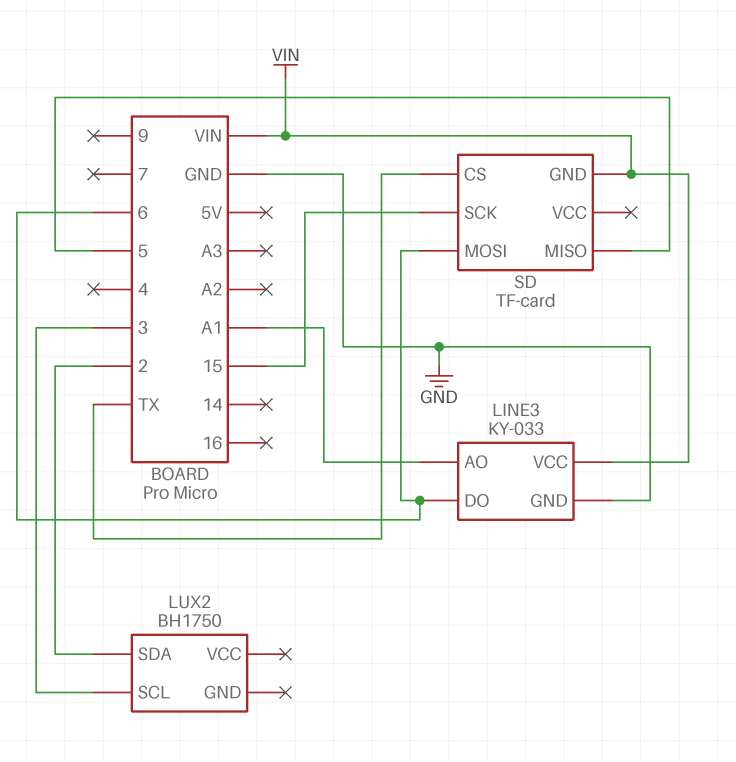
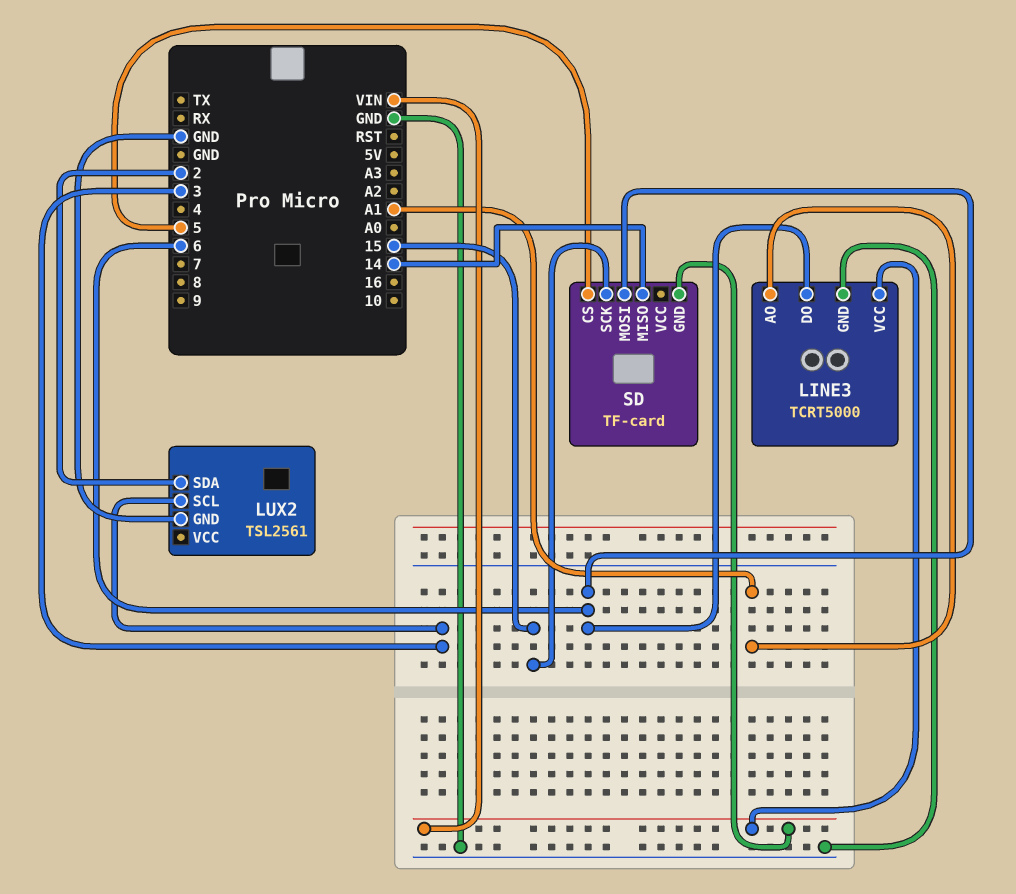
LINE3: KY-033 -> TCRT5000
LUX2: BH1750 -> TSL2561
LUX2 pin GND: none -> GND
SD pin CS: TX -> 5
SD pin MISO: 5 -> 14

